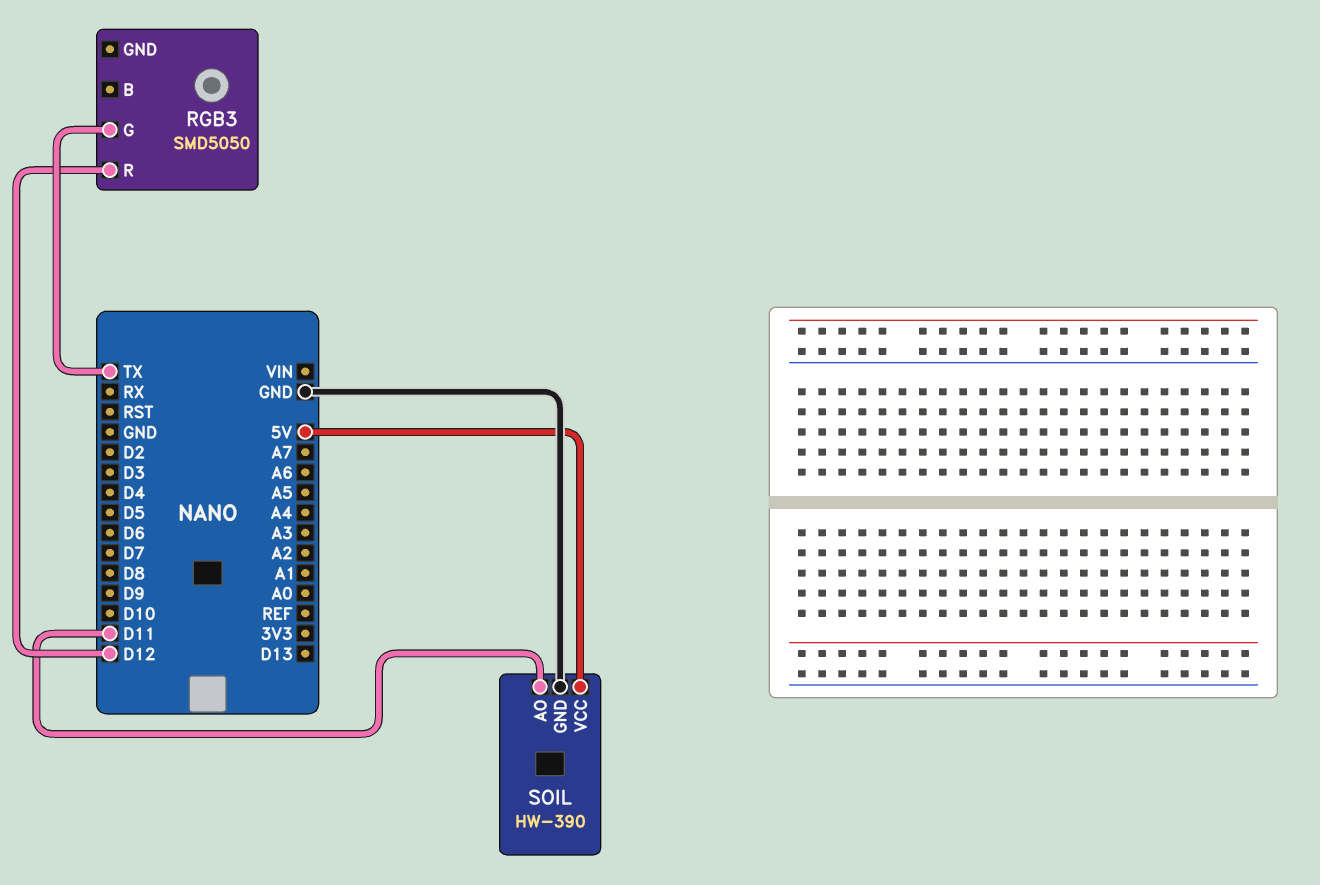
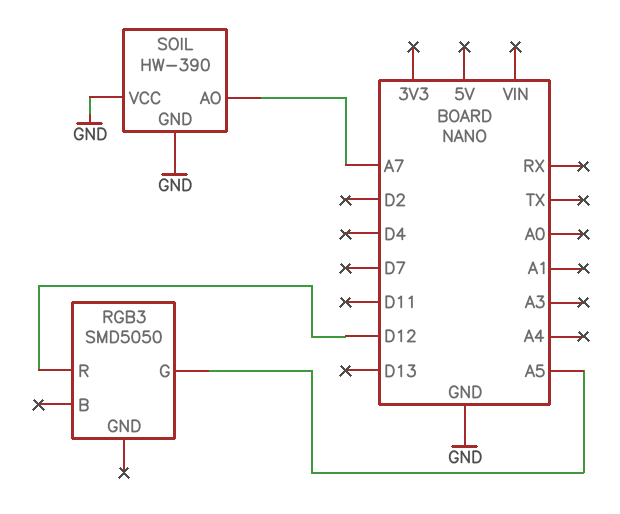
RGB3 pin G: TX -> A5
SOIL pin AO: D11 -> A7
SOIL pin VCC: 5V -> GND

